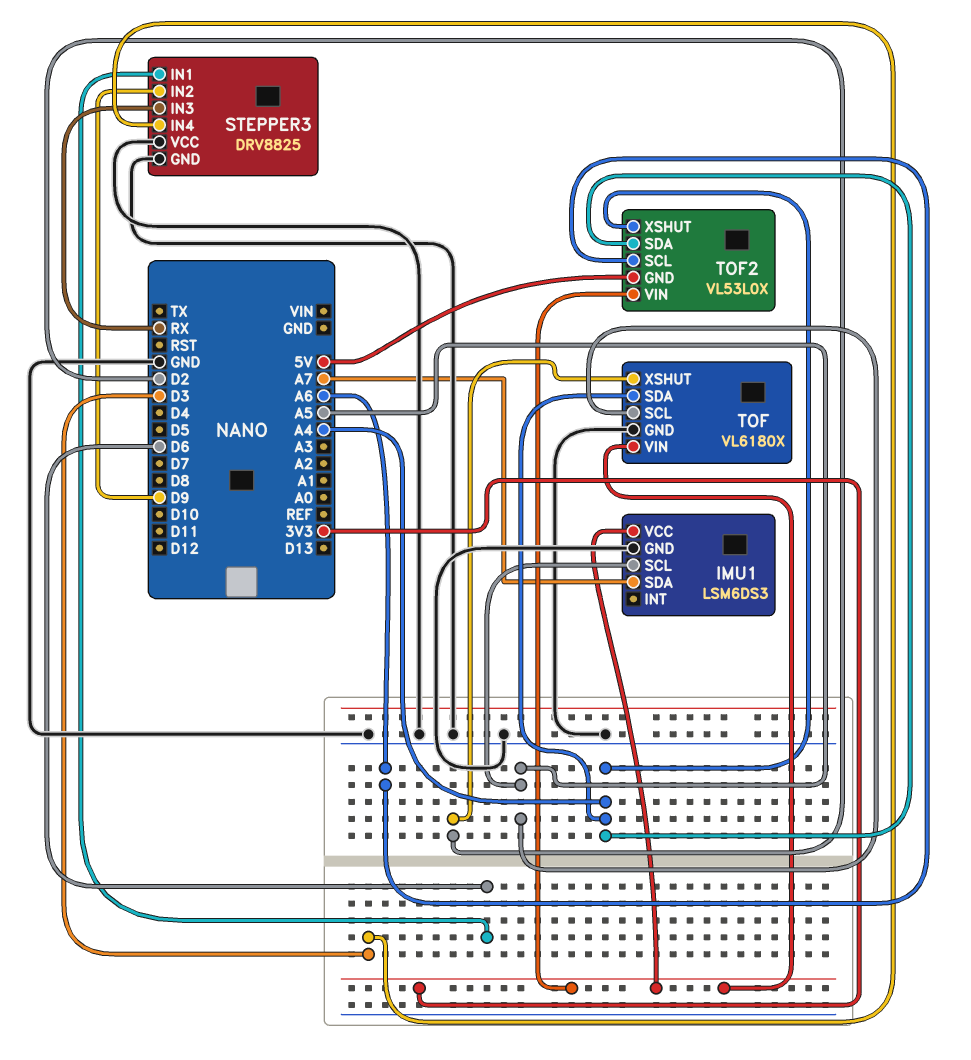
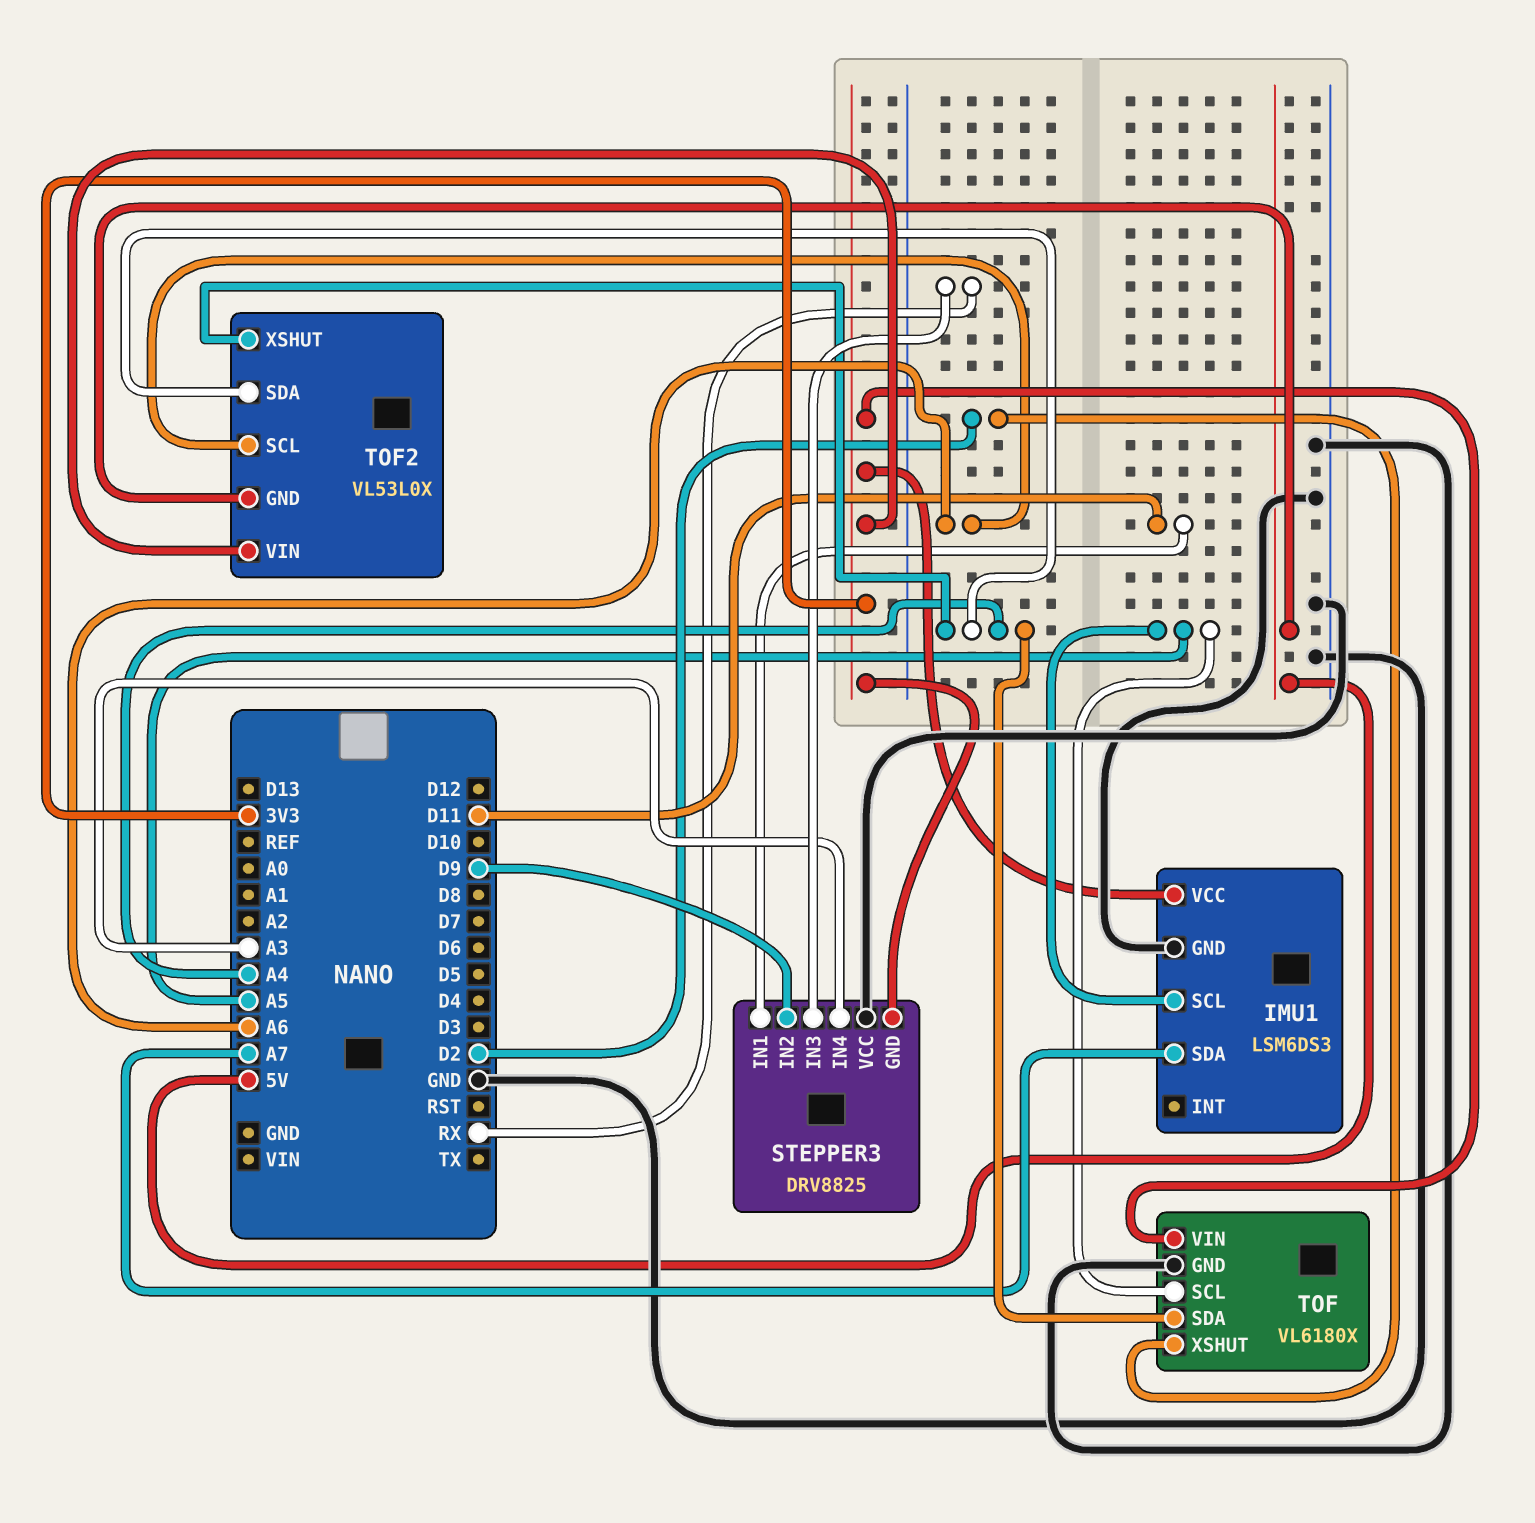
STEPPER3 pin GND: GND -> 3V3
STEPPER3 pin IN1: D6 -> D11
STEPPER3 pin IN4: D3 -> A3

